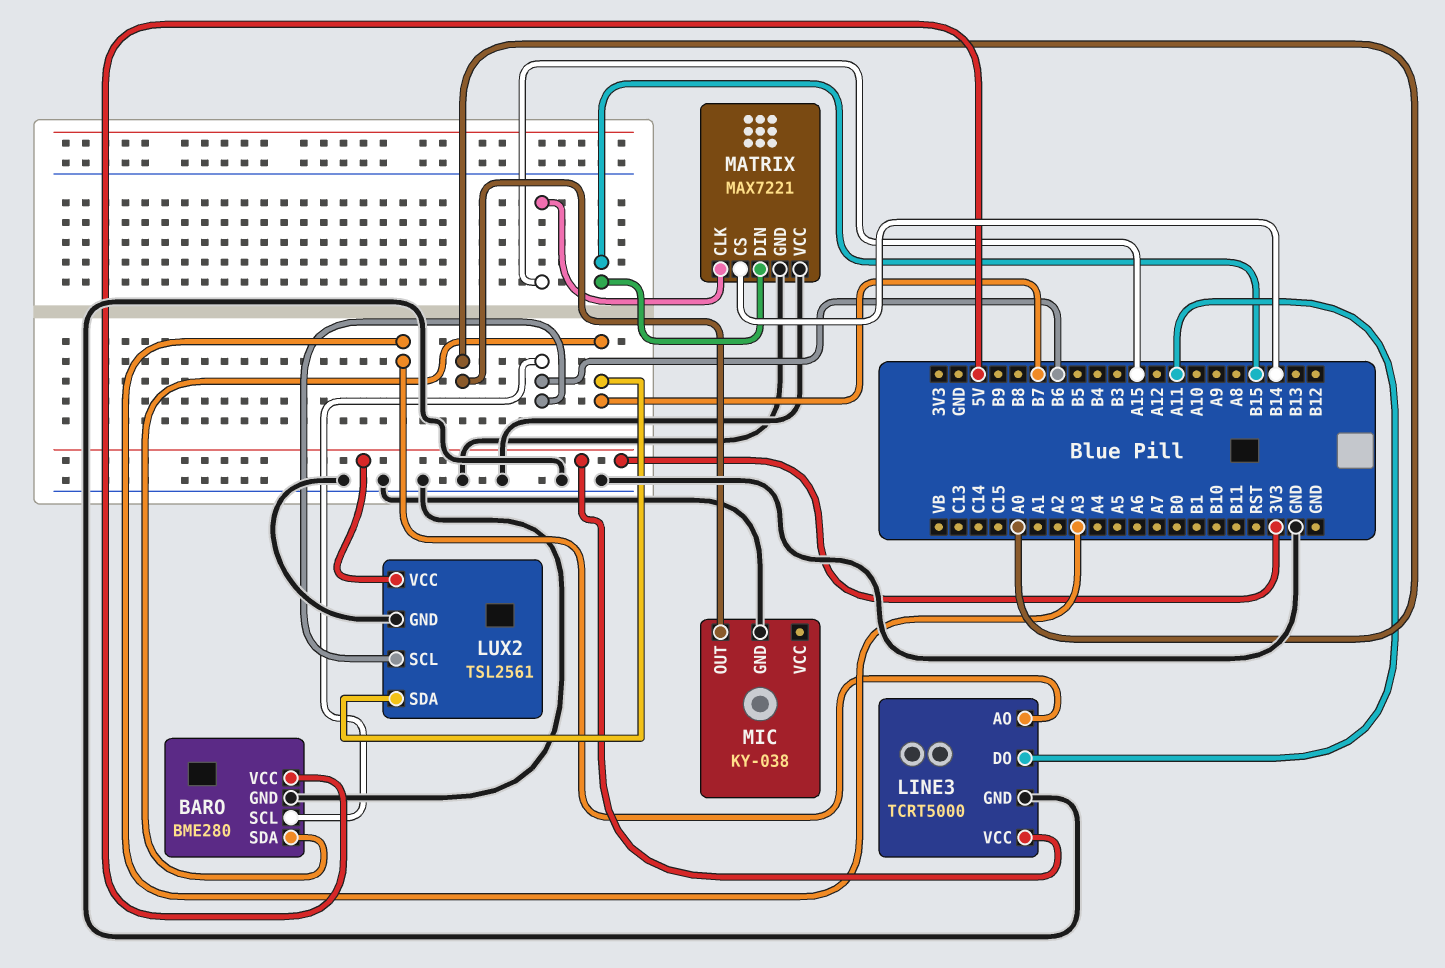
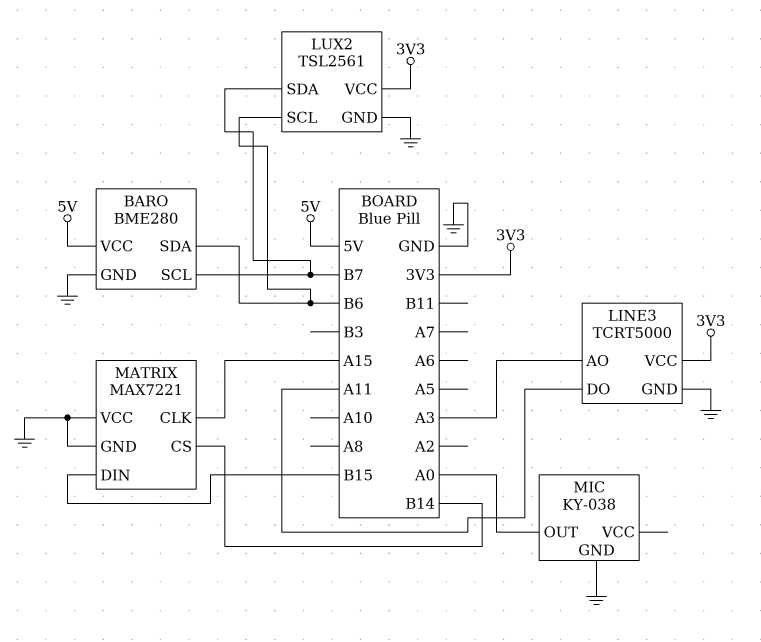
BARO pin SCL: B6 -> B7
BARO pin SDA: B7 -> B6

